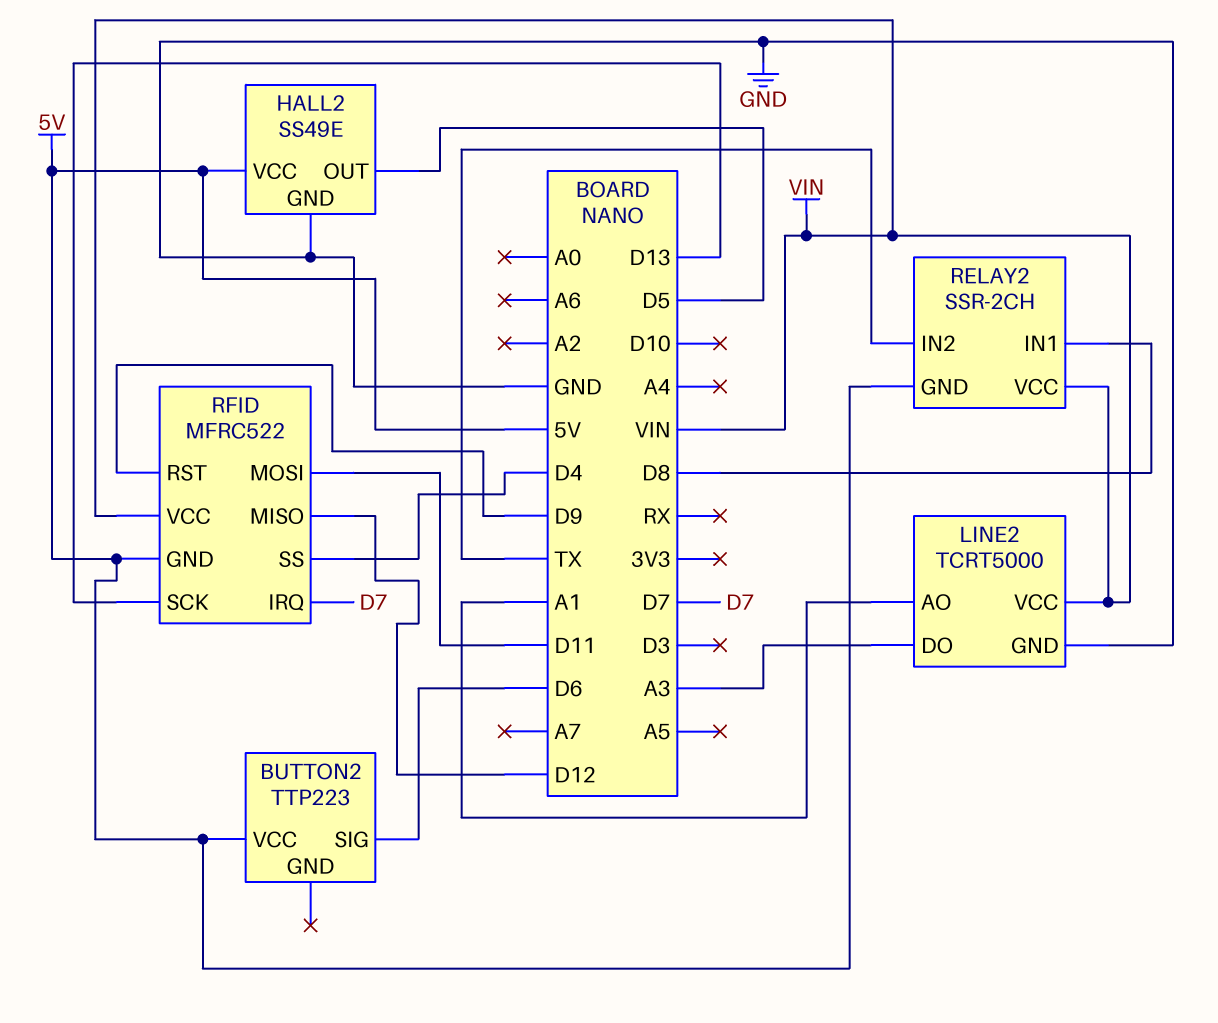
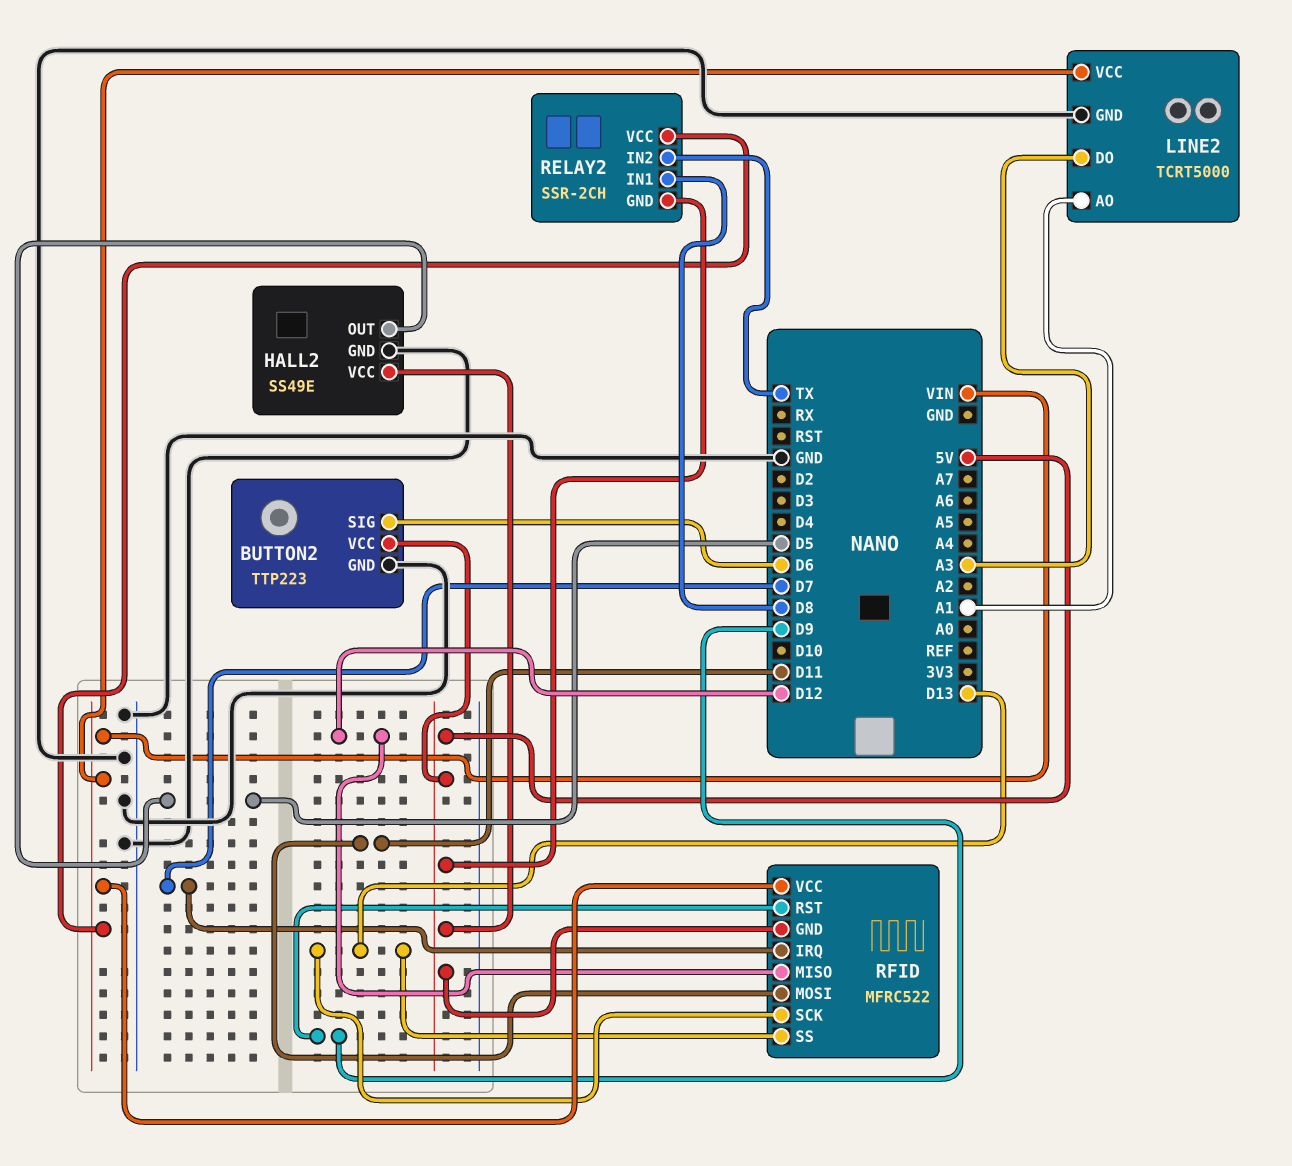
BUTTON2 pin GND: none -> GND
RFID pin SS: D4 -> D13

